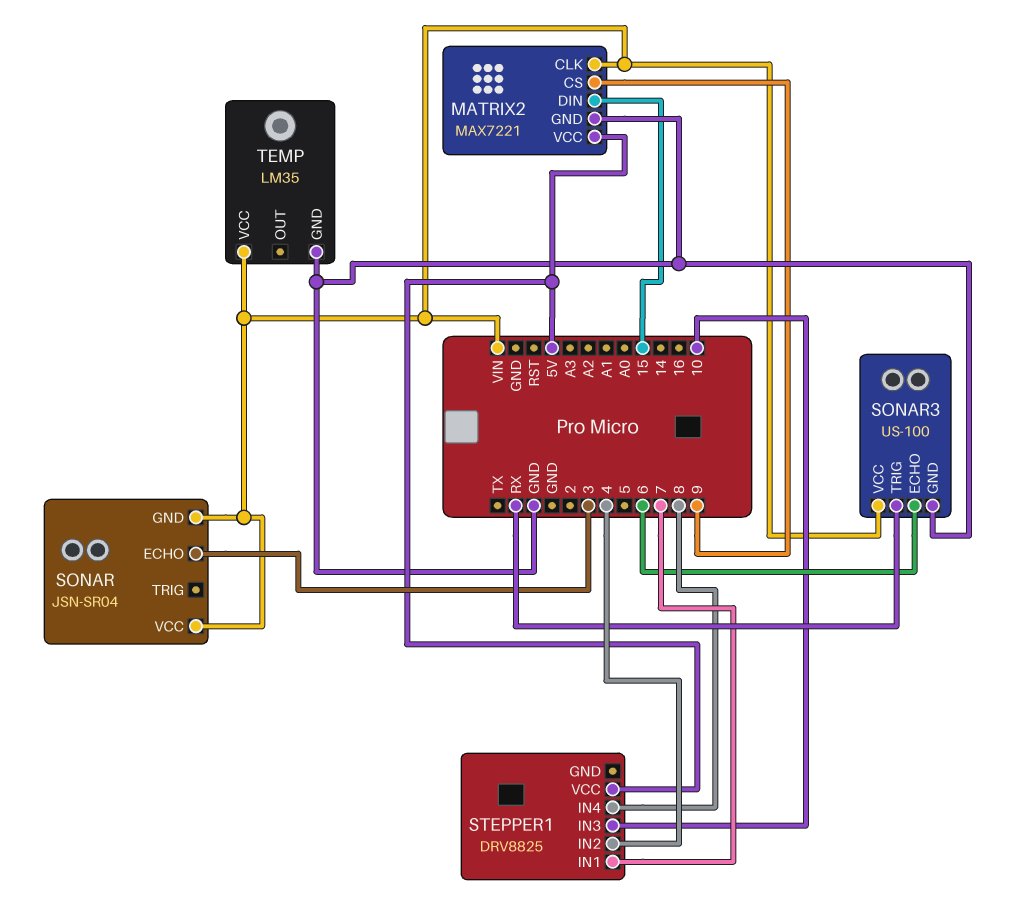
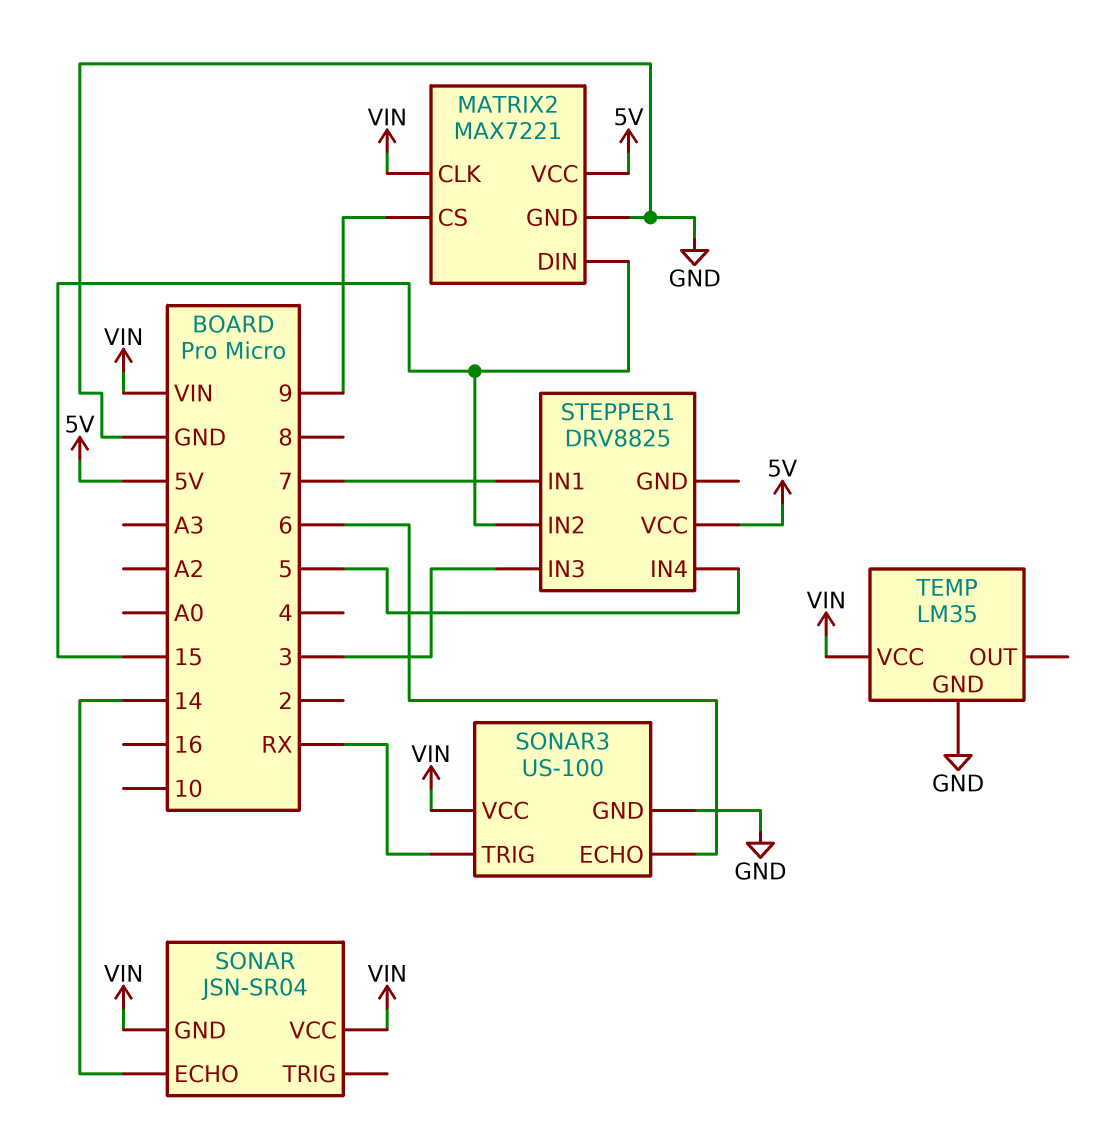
SONAR pin ECHO: 3 -> 14
STEPPER1 pin IN2: 4 -> 15
STEPPER1 pin IN3: 10 -> 3
STEPPER1 pin IN4: 8 -> 5

